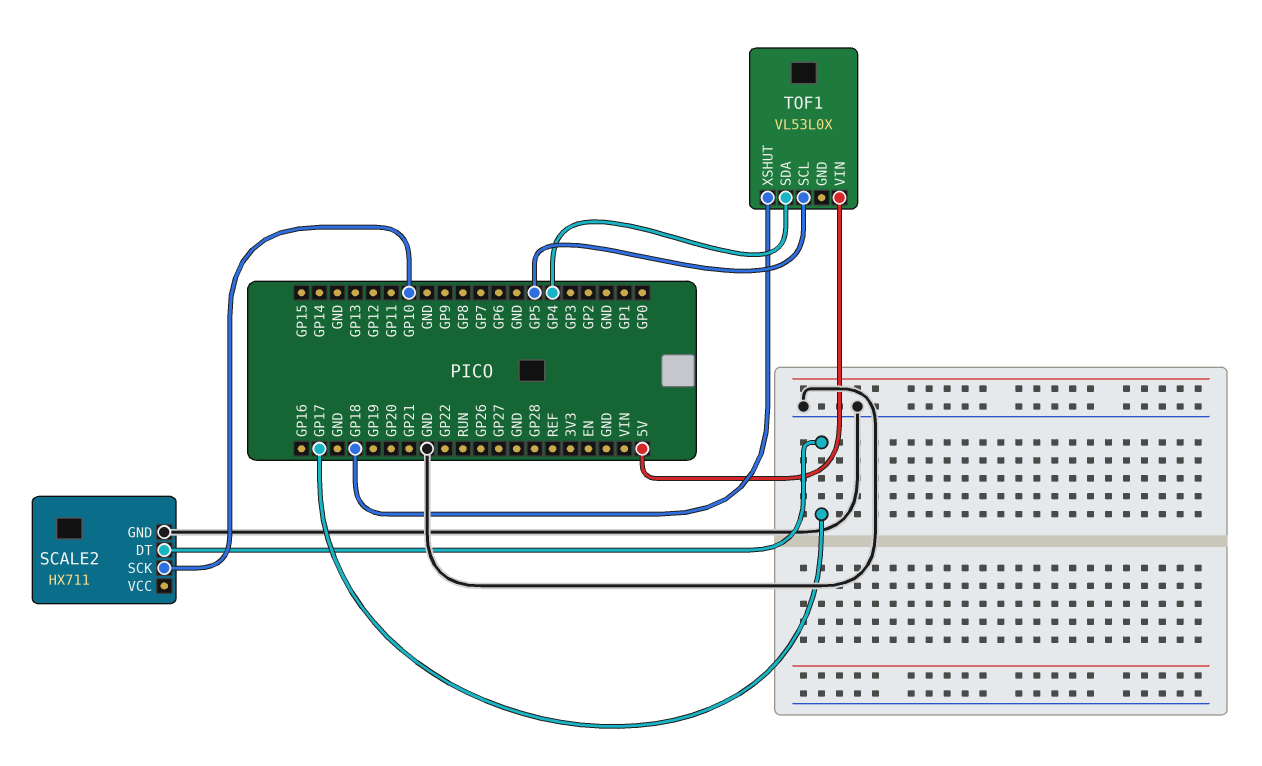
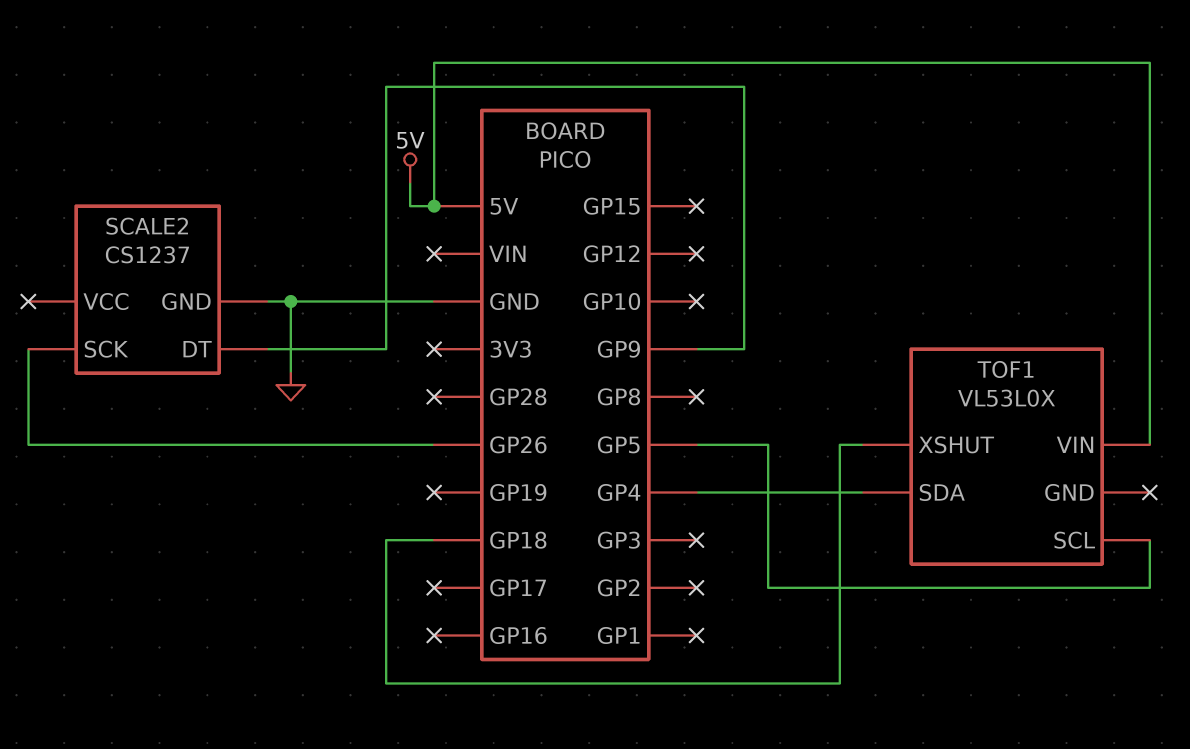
SCALE2: HX711 -> CS1237
SCALE2 pin DT: GP17 -> GP9
SCALE2 pin SCK: GP10 -> GP26

